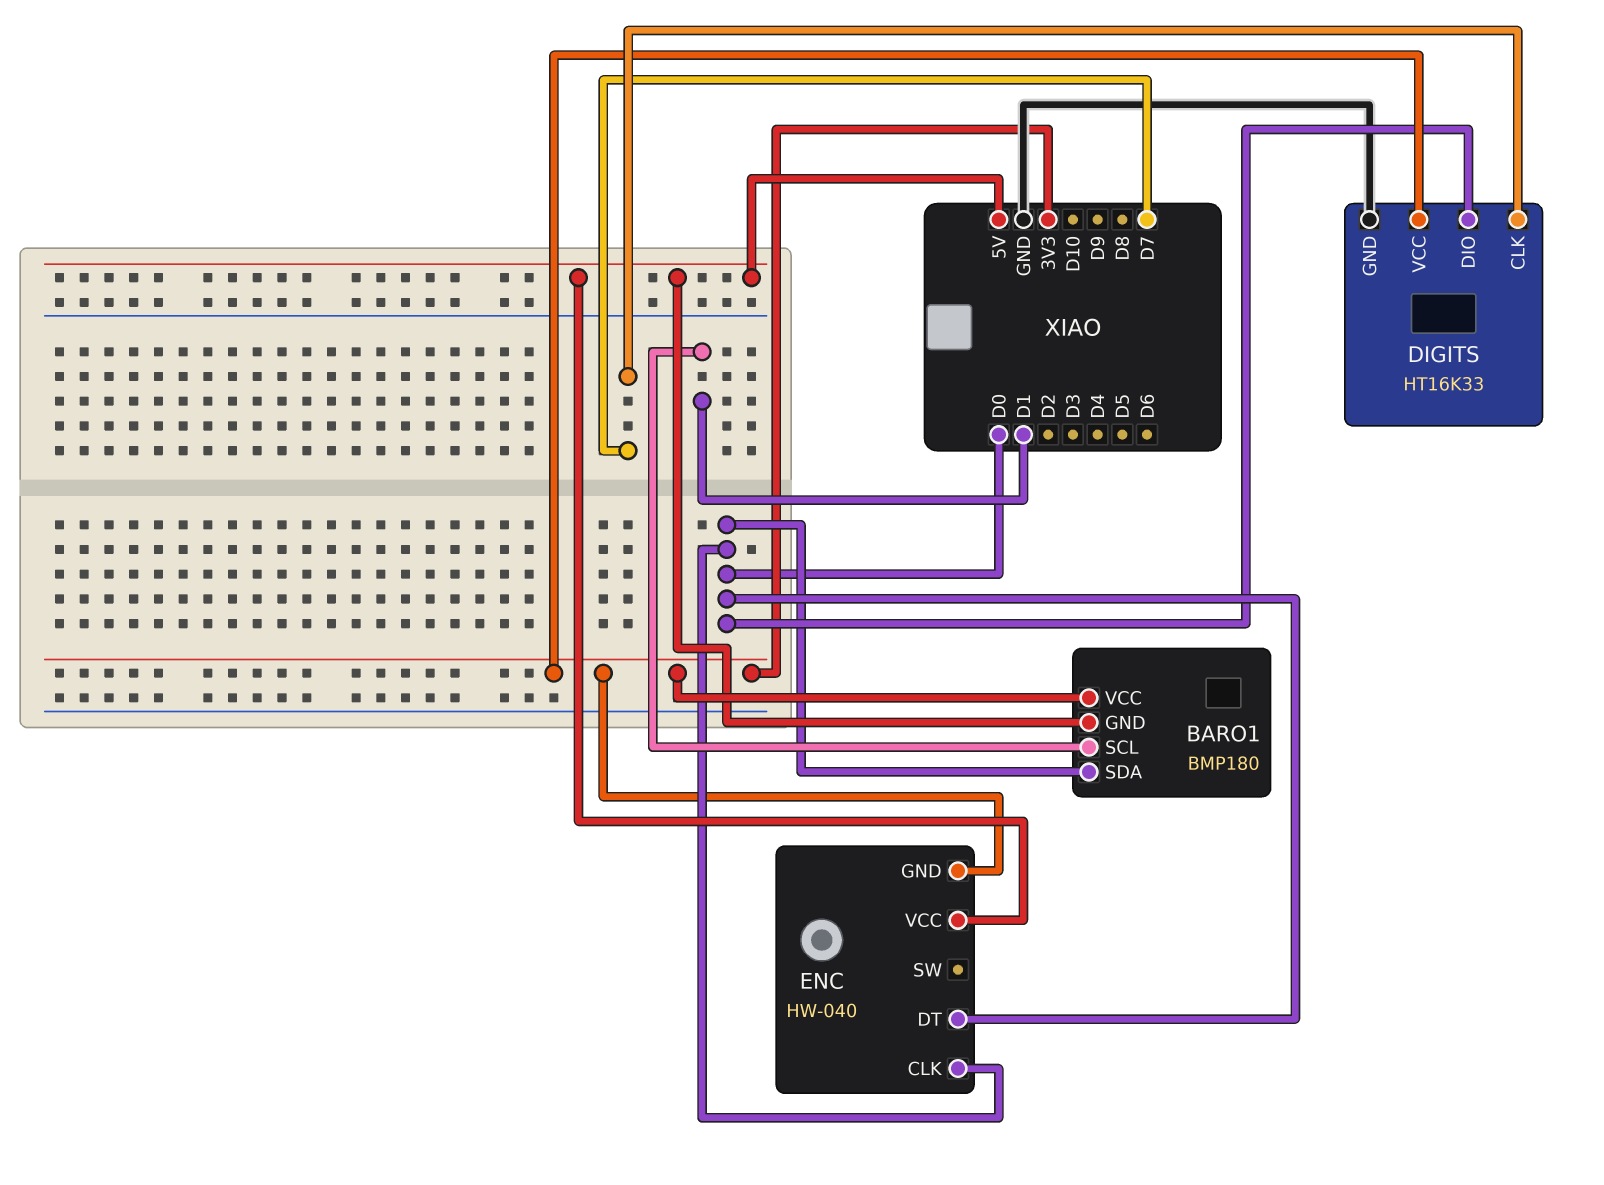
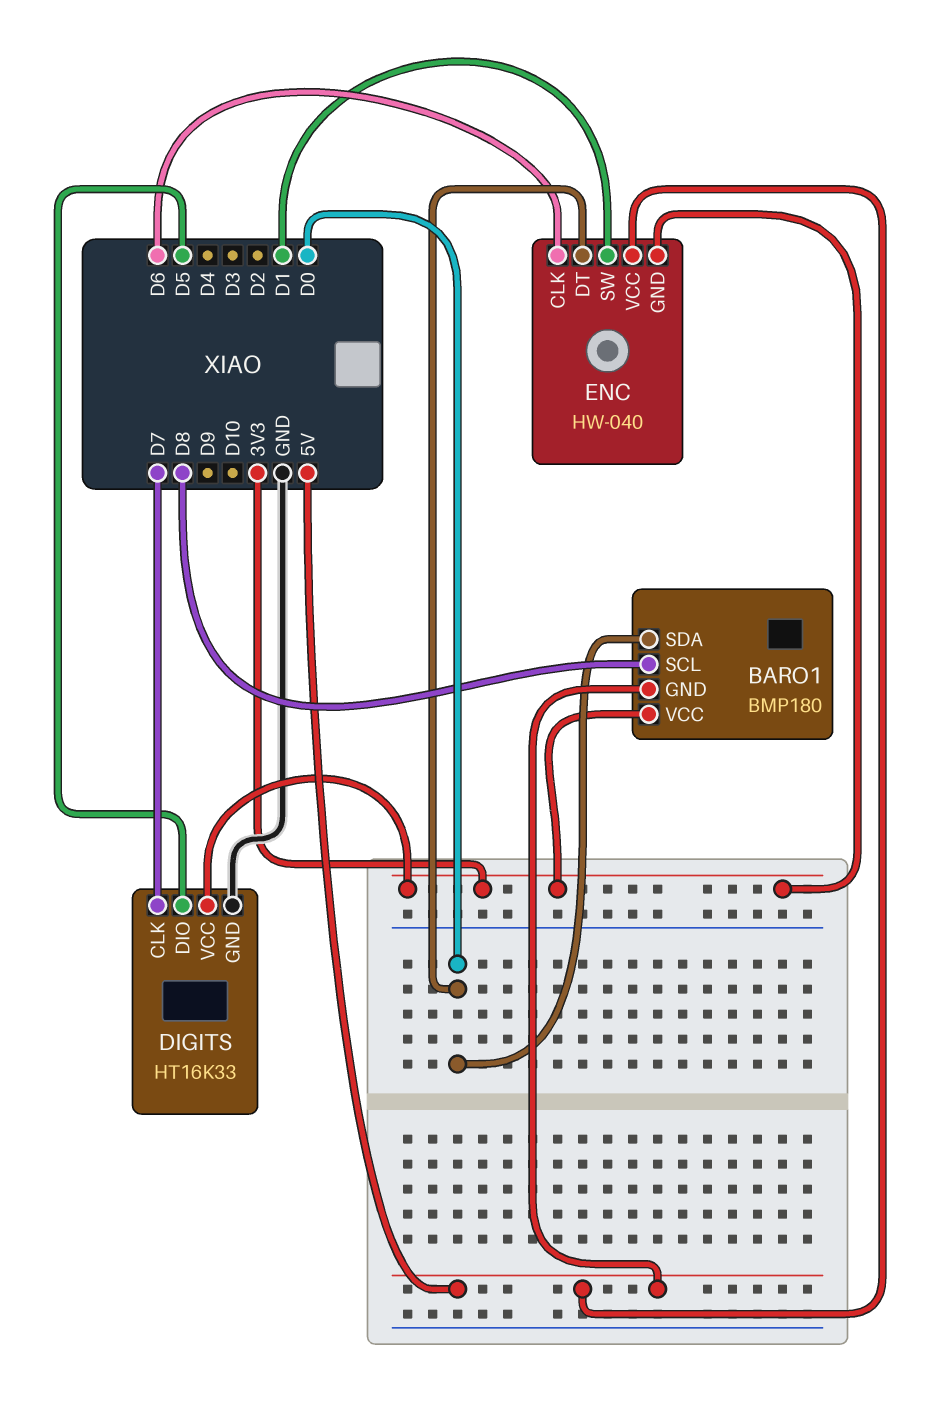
BARO1 pin SCL: D1 -> D8
DIGITS pin DIO: D0 -> D5
ENC pin CLK: D0 -> D6
ENC pin SW: none -> D1

